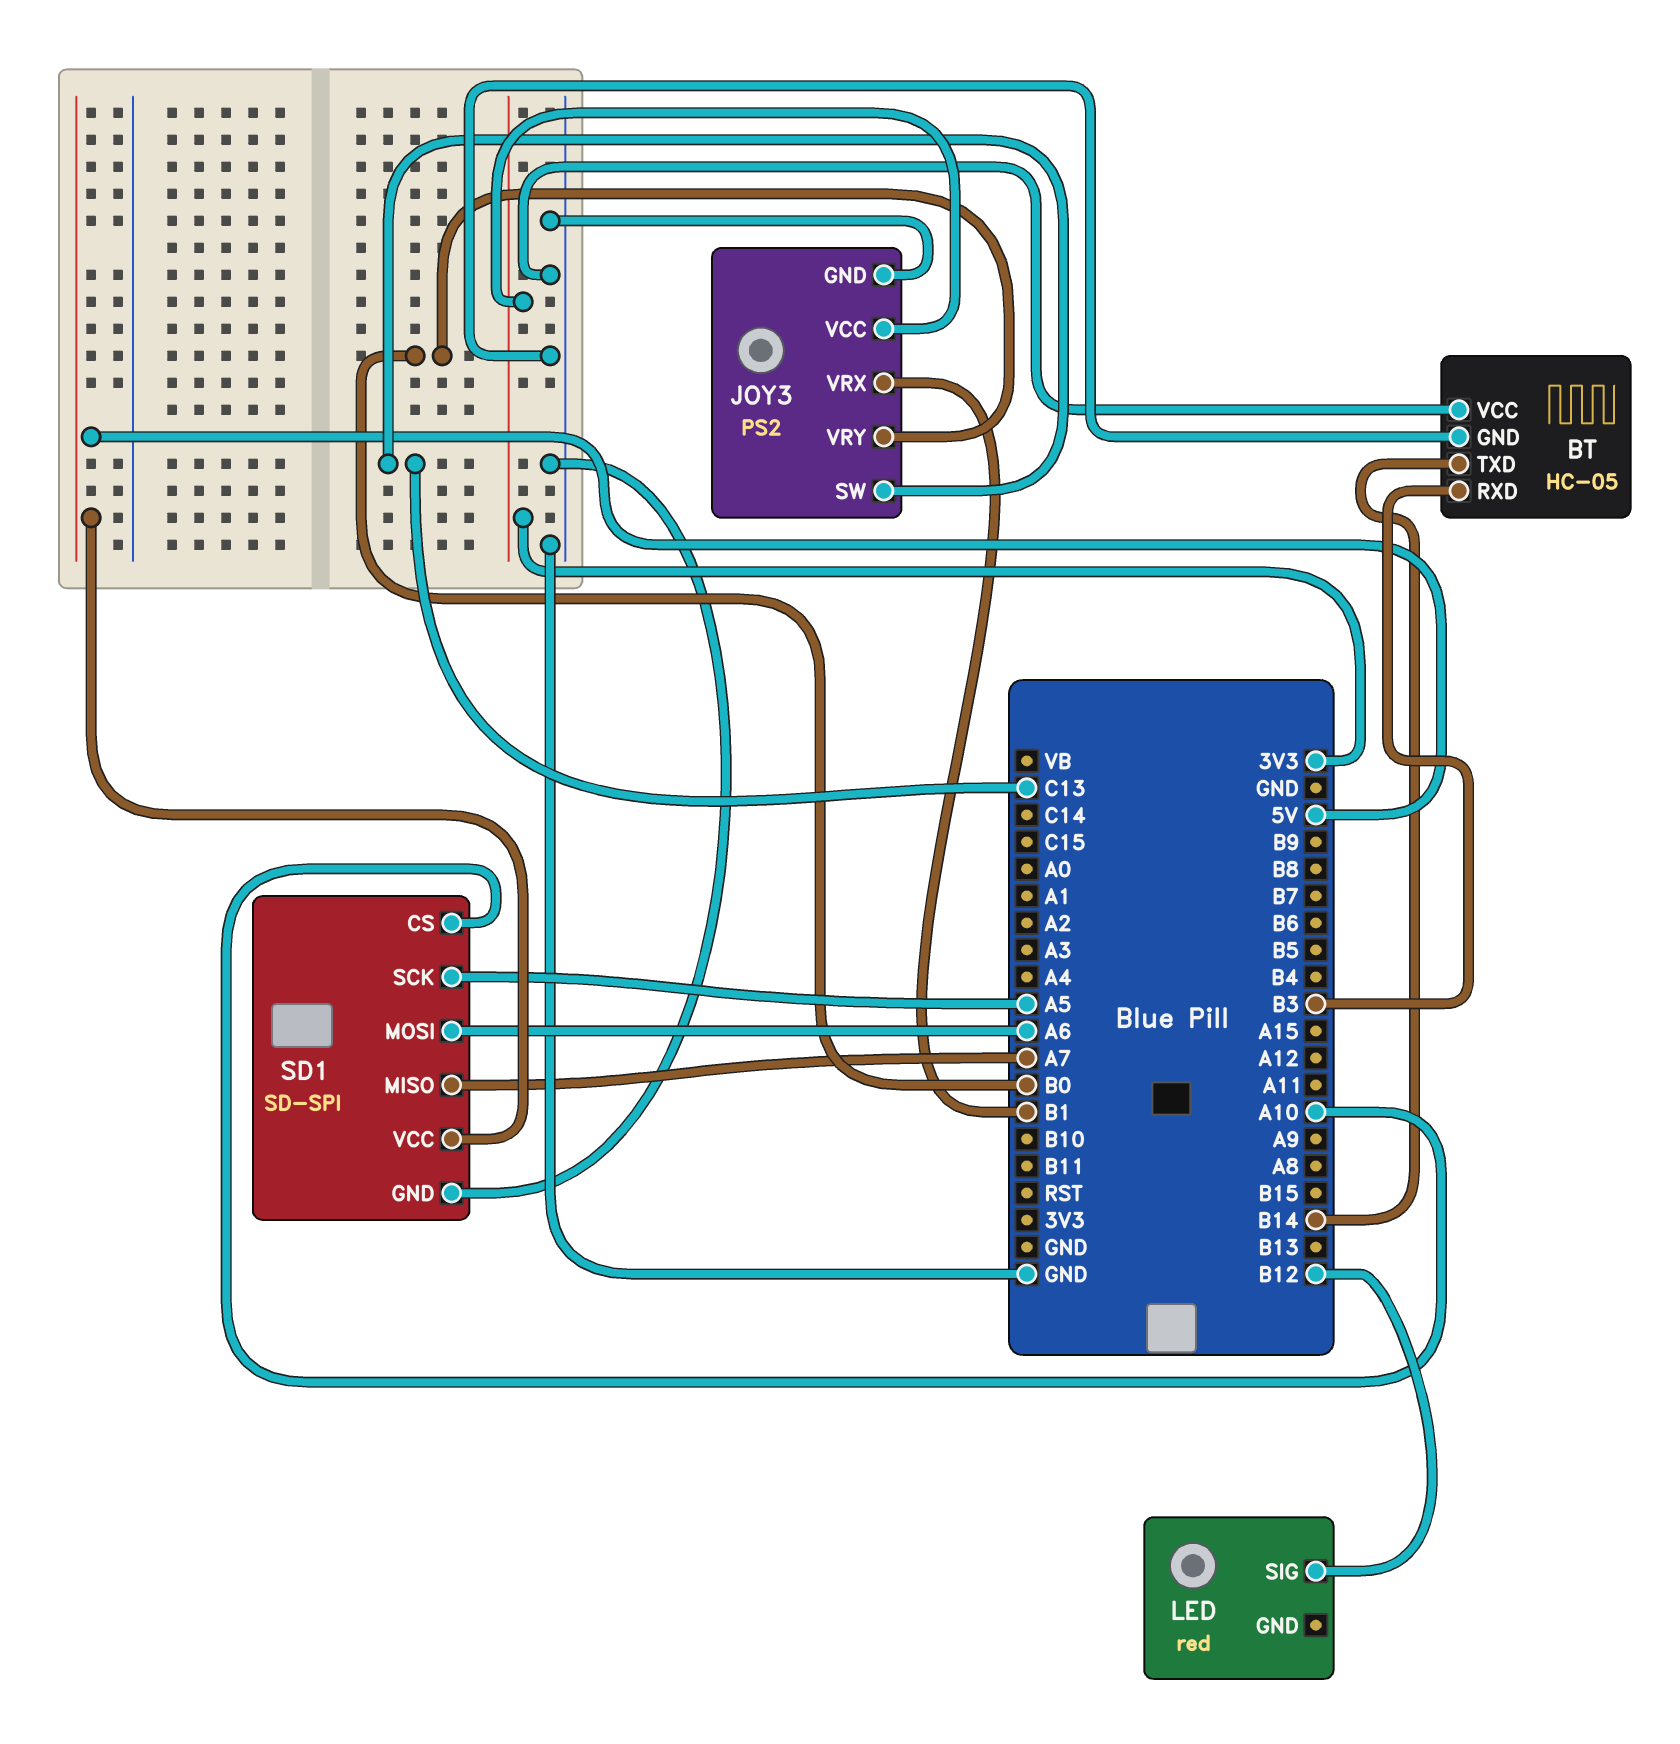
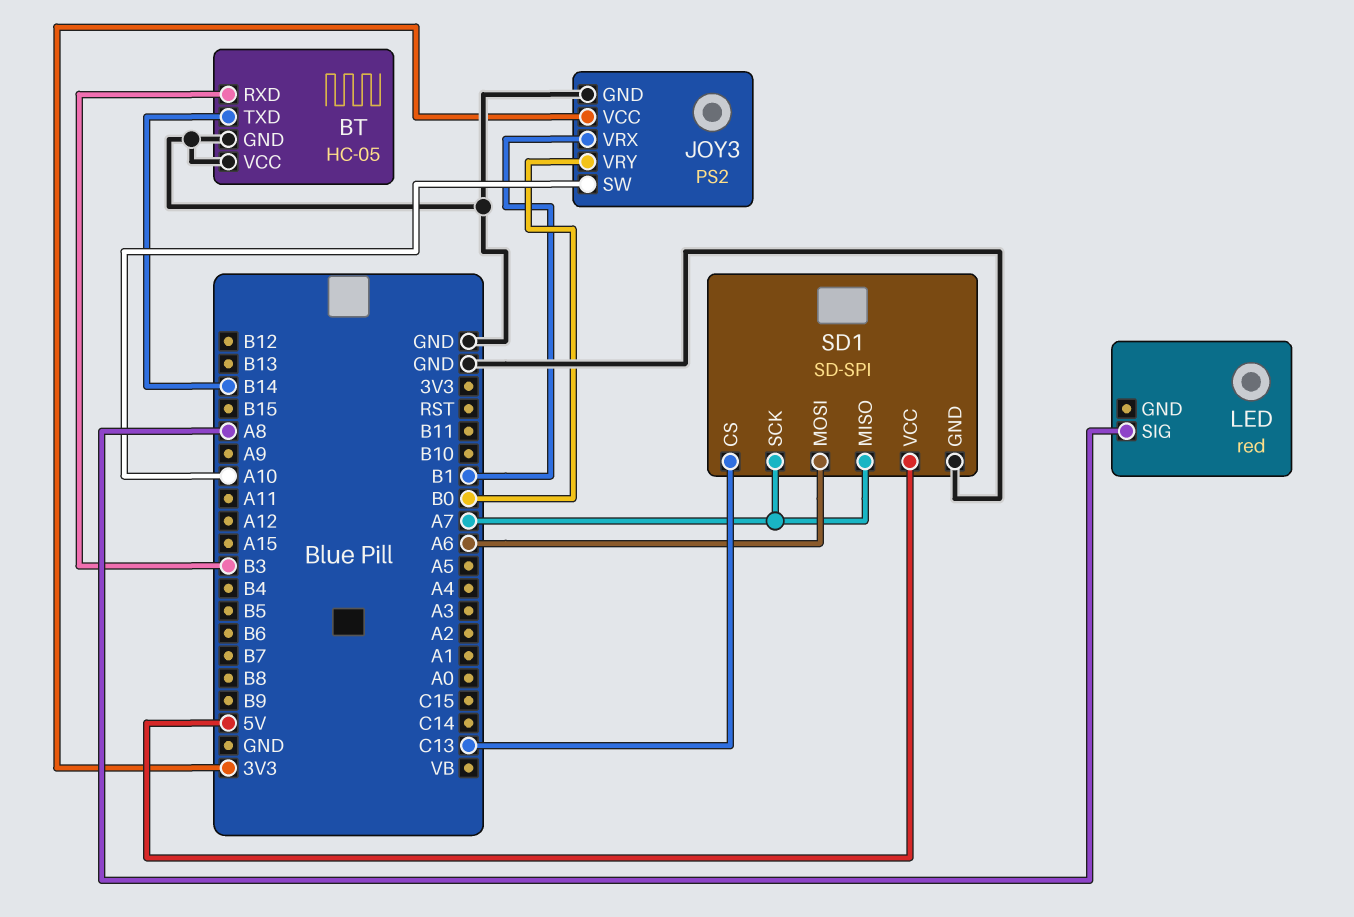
JOY3 pin SW: C13 -> A10
LED pin SIG: B12 -> A8
SD1 pin CS: A10 -> C13
SD1 pin SCK: A5 -> A7

